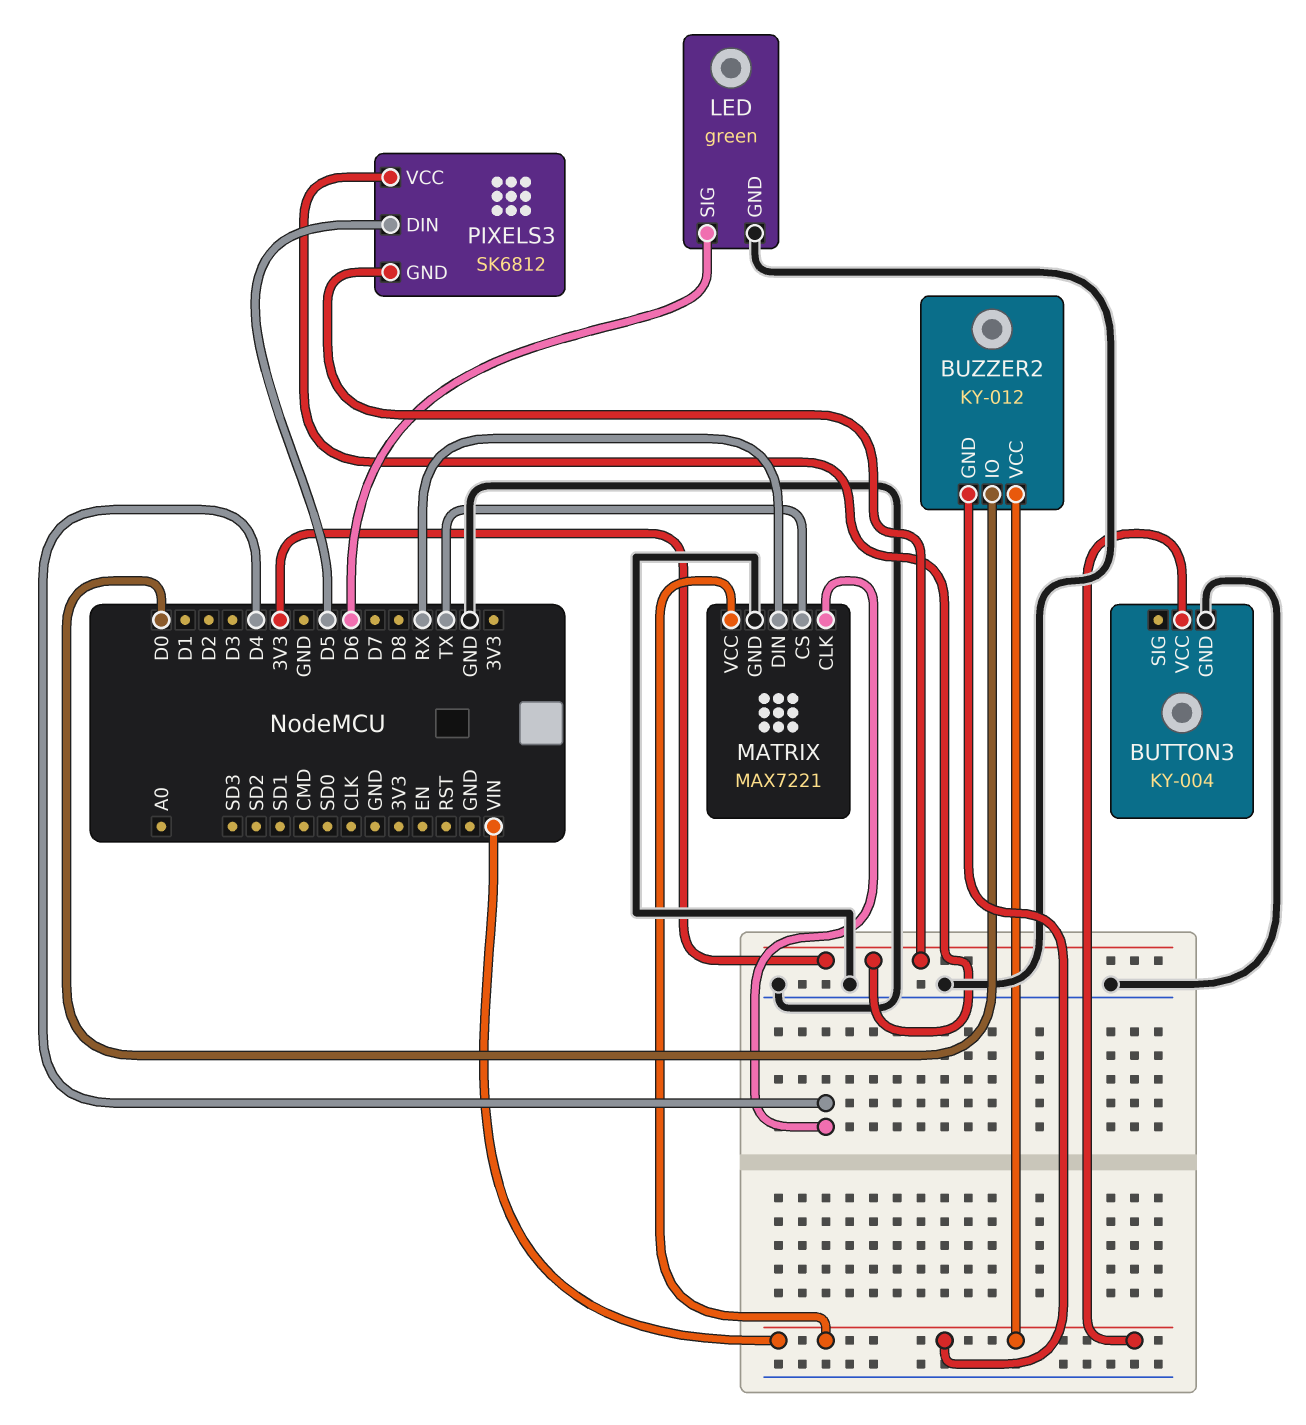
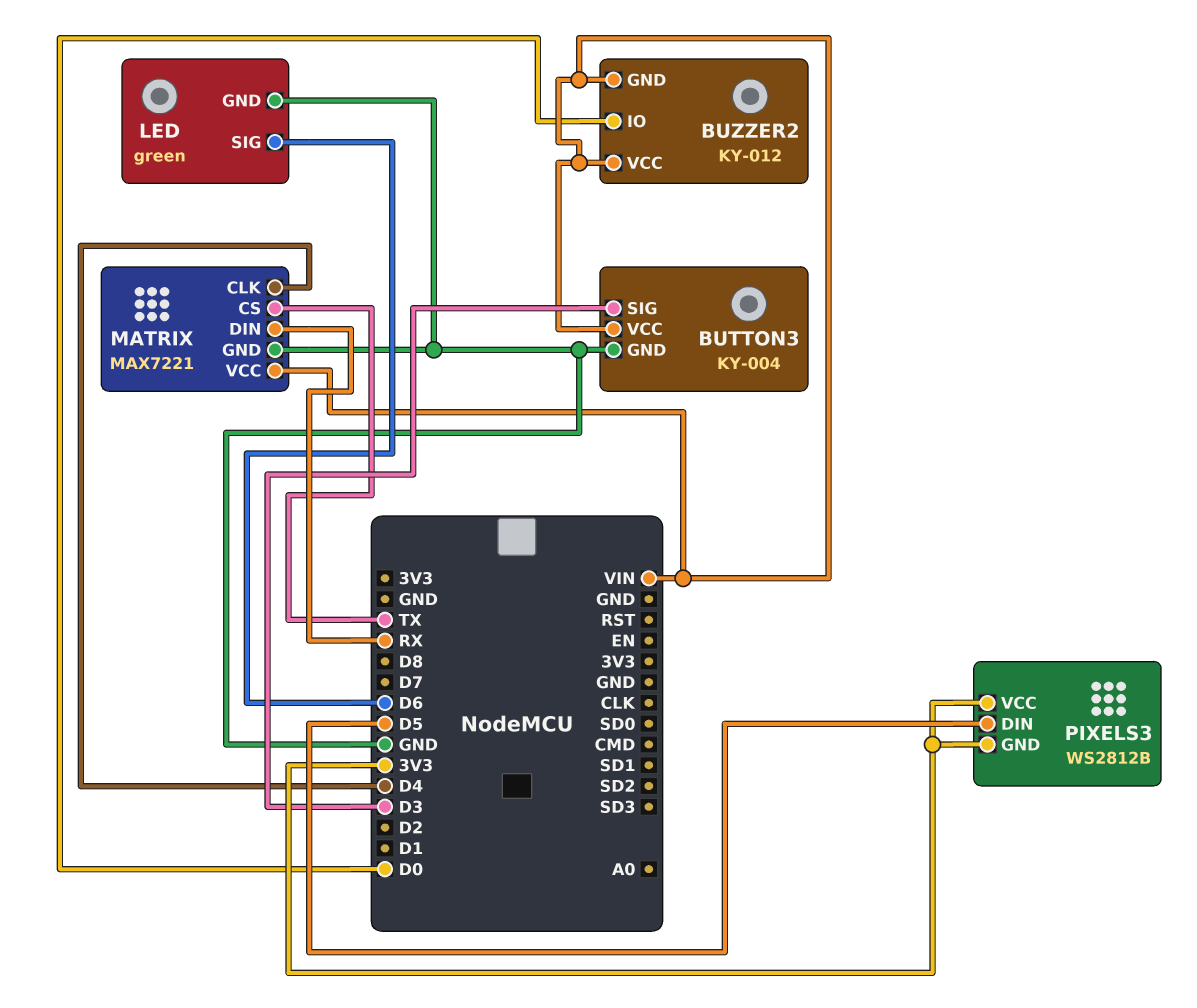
BUTTON3 pin SIG: none -> D3
PIXELS3: SK6812 -> WS2812B

